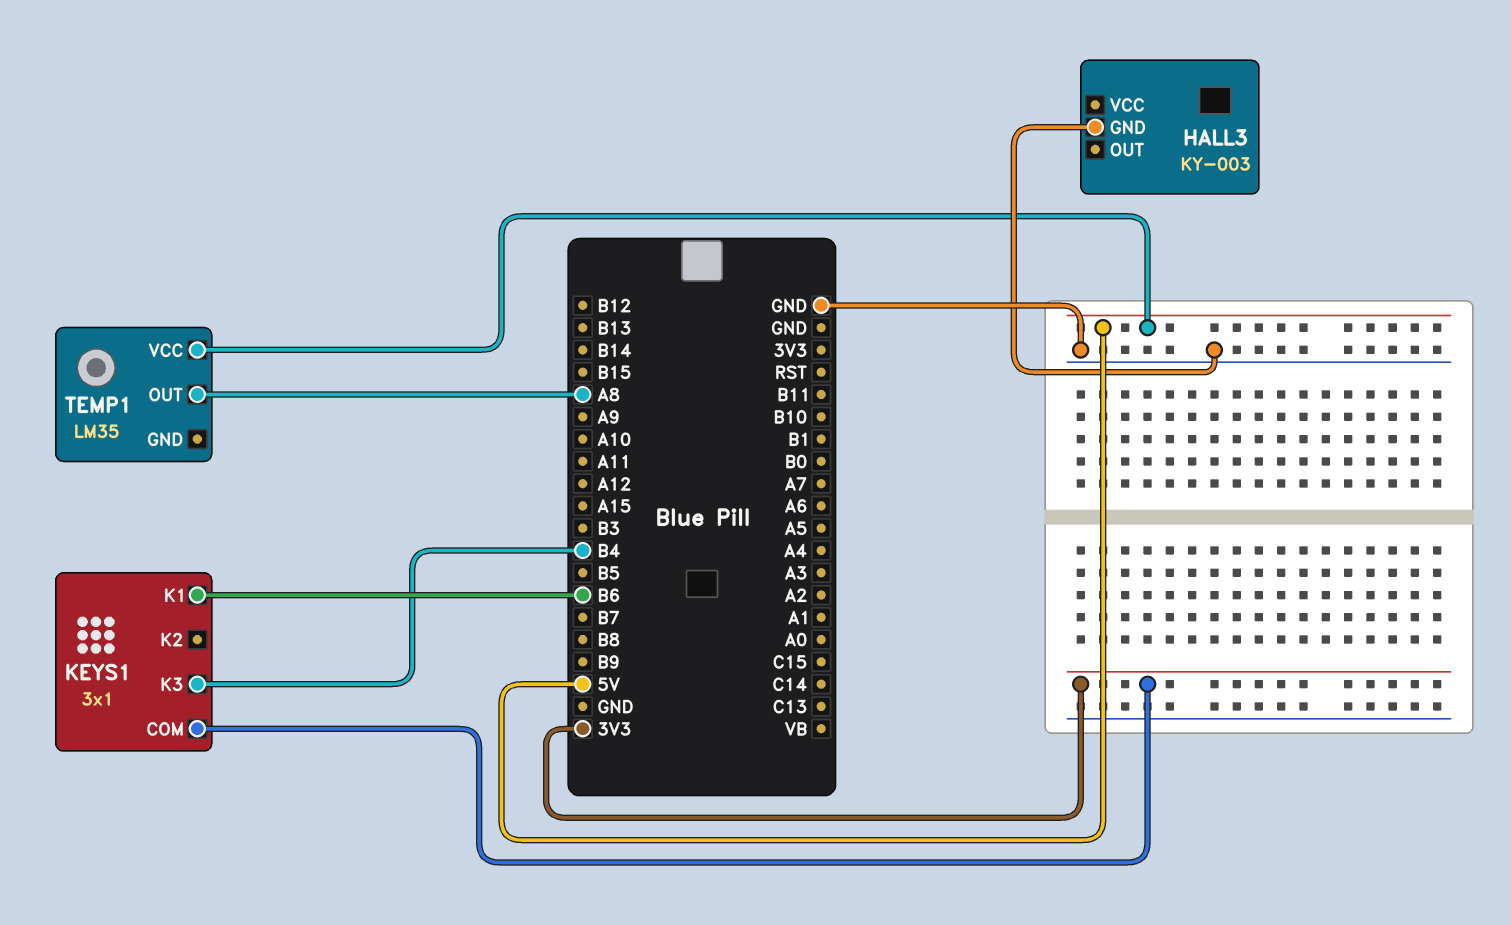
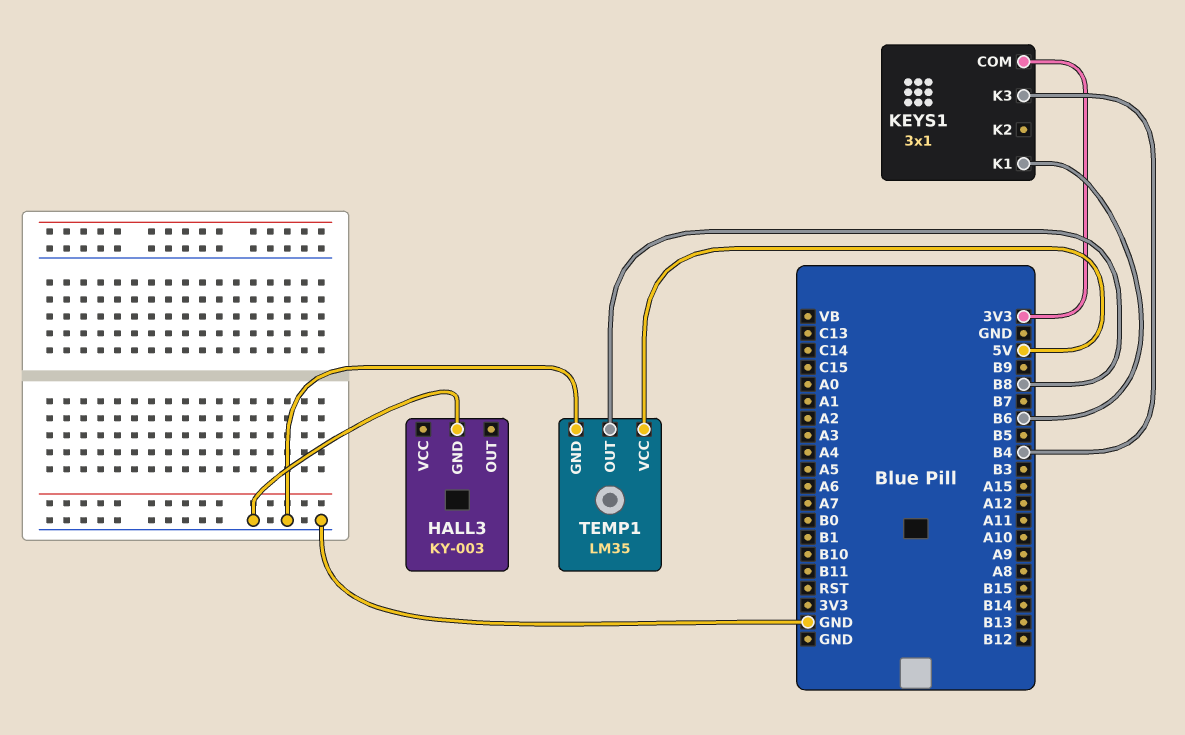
TEMP1 pin GND: none -> GND
TEMP1 pin OUT: A8 -> B8

